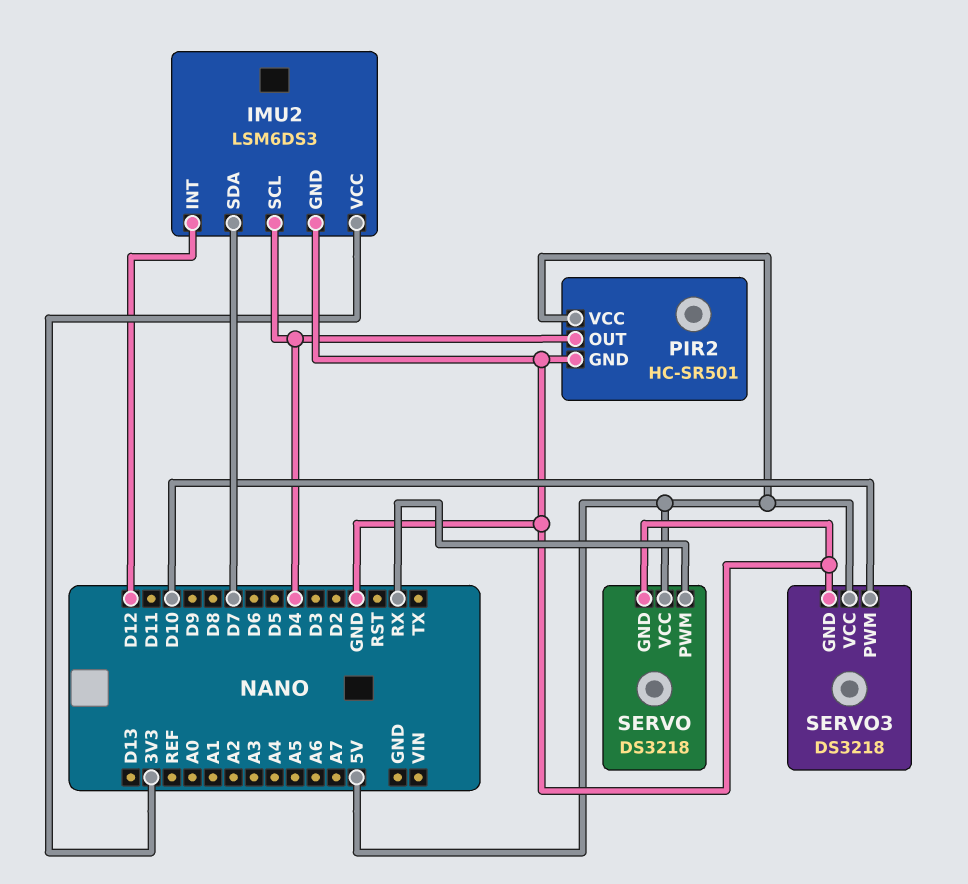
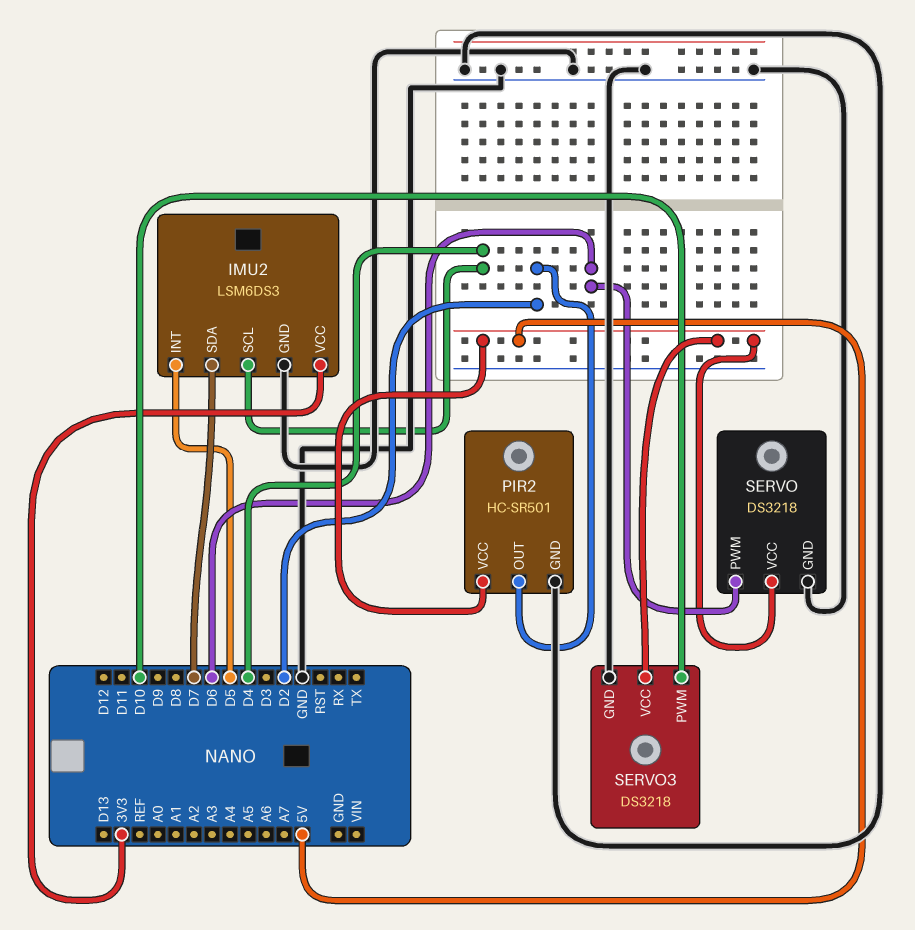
IMU2 pin INT: D12 -> D5
PIR2 pin OUT: D4 -> D2
SERVO pin PWM: RX -> D6

